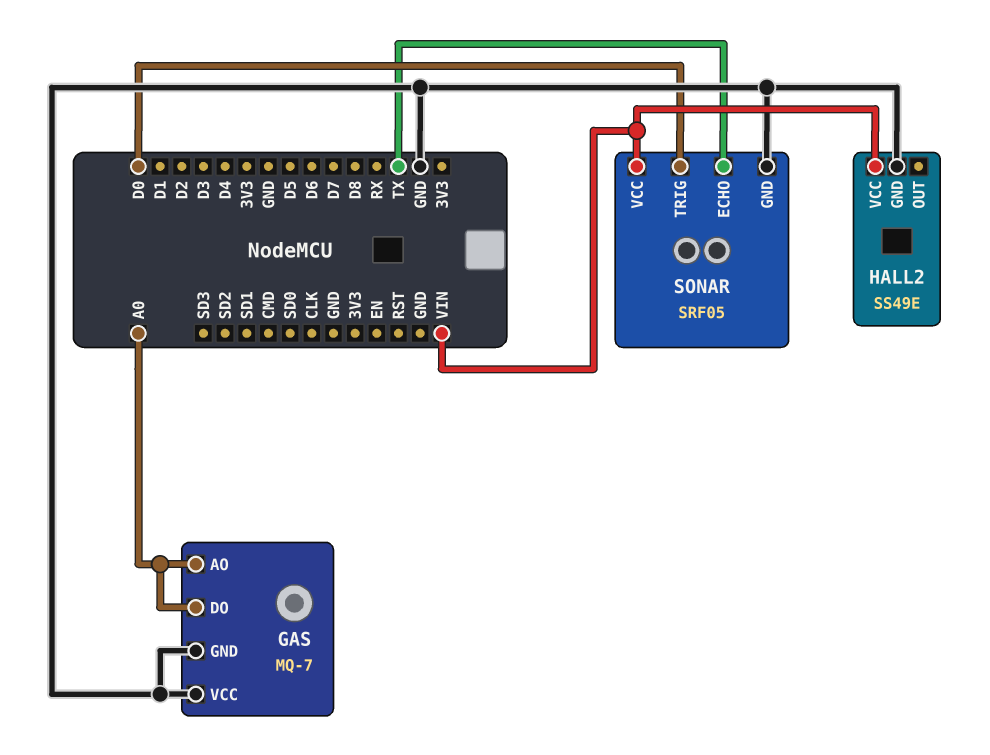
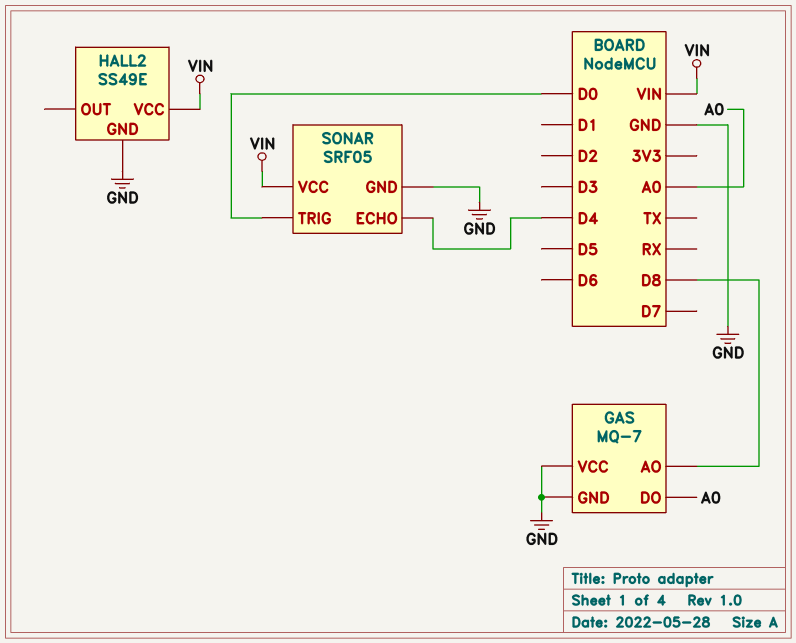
GAS pin AO: A0 -> D8
SONAR pin ECHO: TX -> D4

